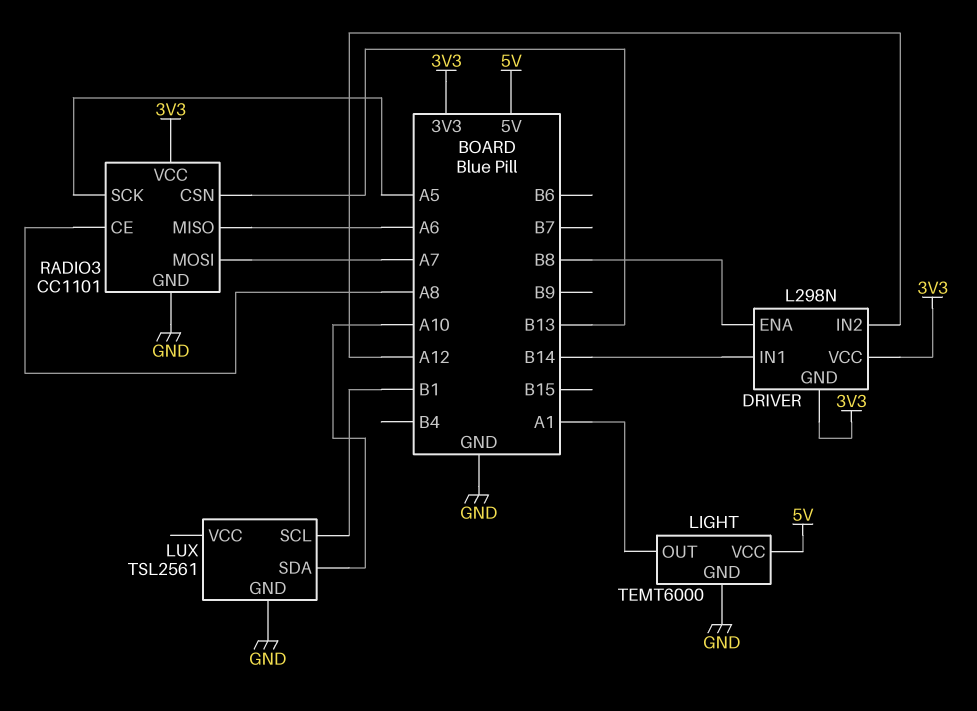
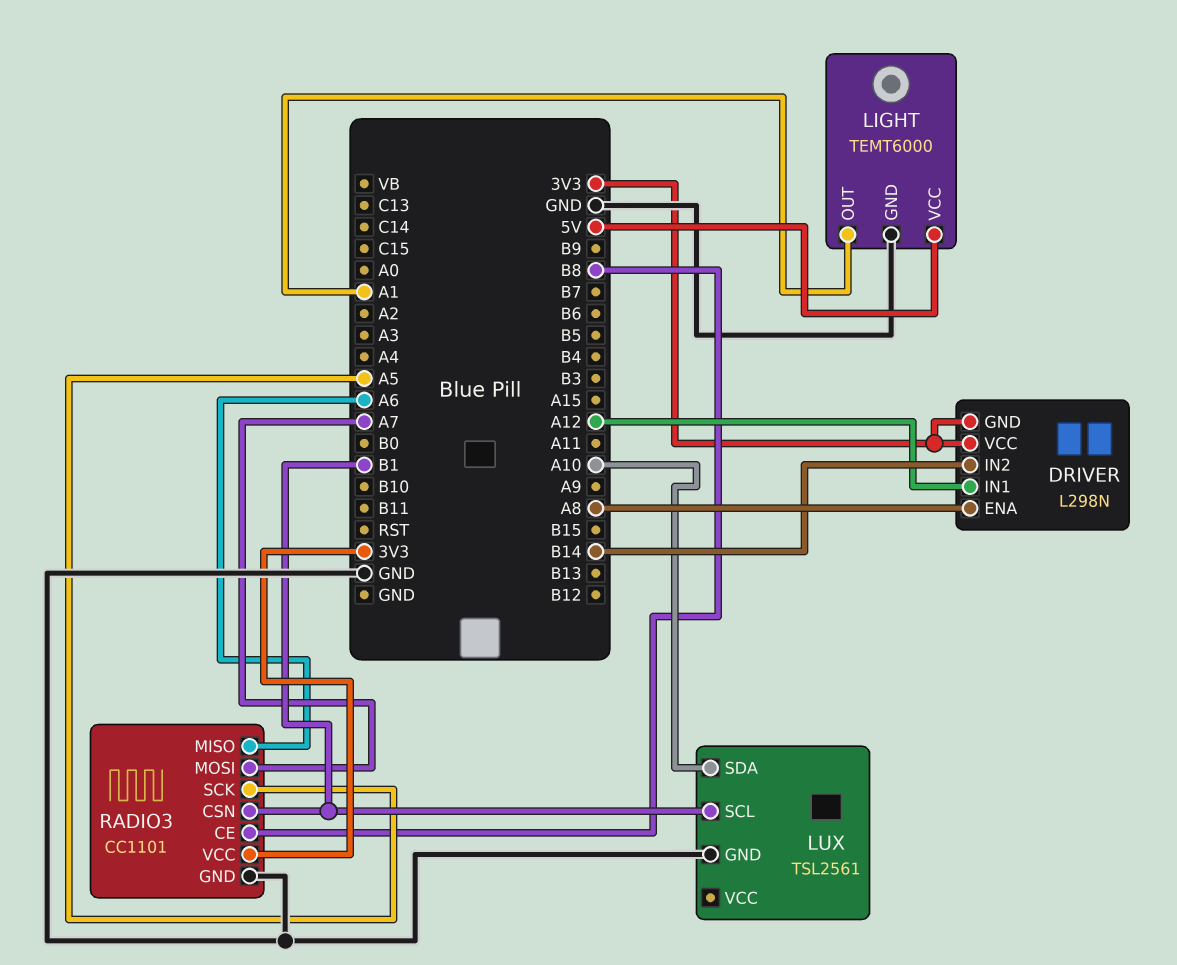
DRIVER pin ENA: B8 -> A8
DRIVER pin IN1: B14 -> A12
DRIVER pin IN2: A12 -> B14
RADIO3 pin CE: A8 -> B8
RADIO3 pin CSN: B13 -> B1

